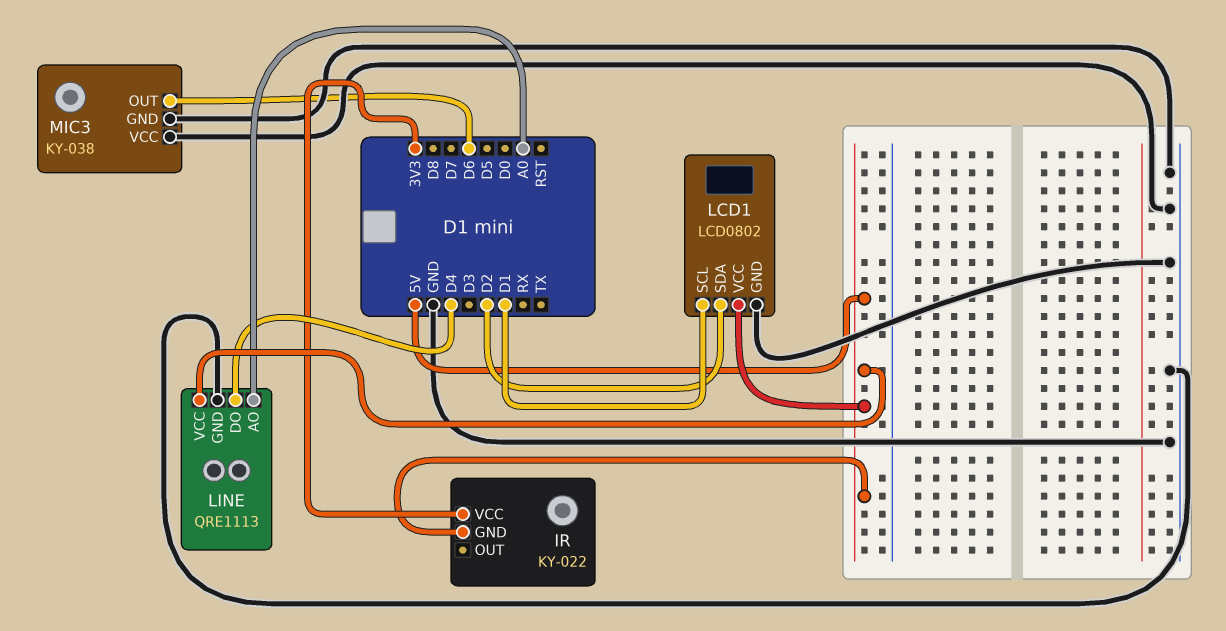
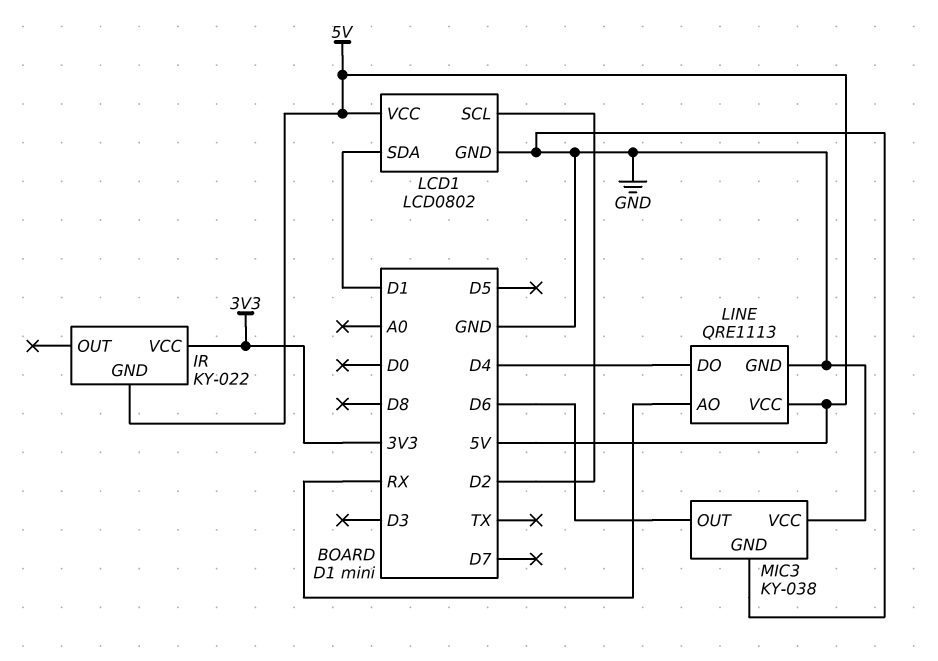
LCD1 pin SCL: D1 -> D2
LCD1 pin SDA: D2 -> D1
LINE pin AO: A0 -> RX

